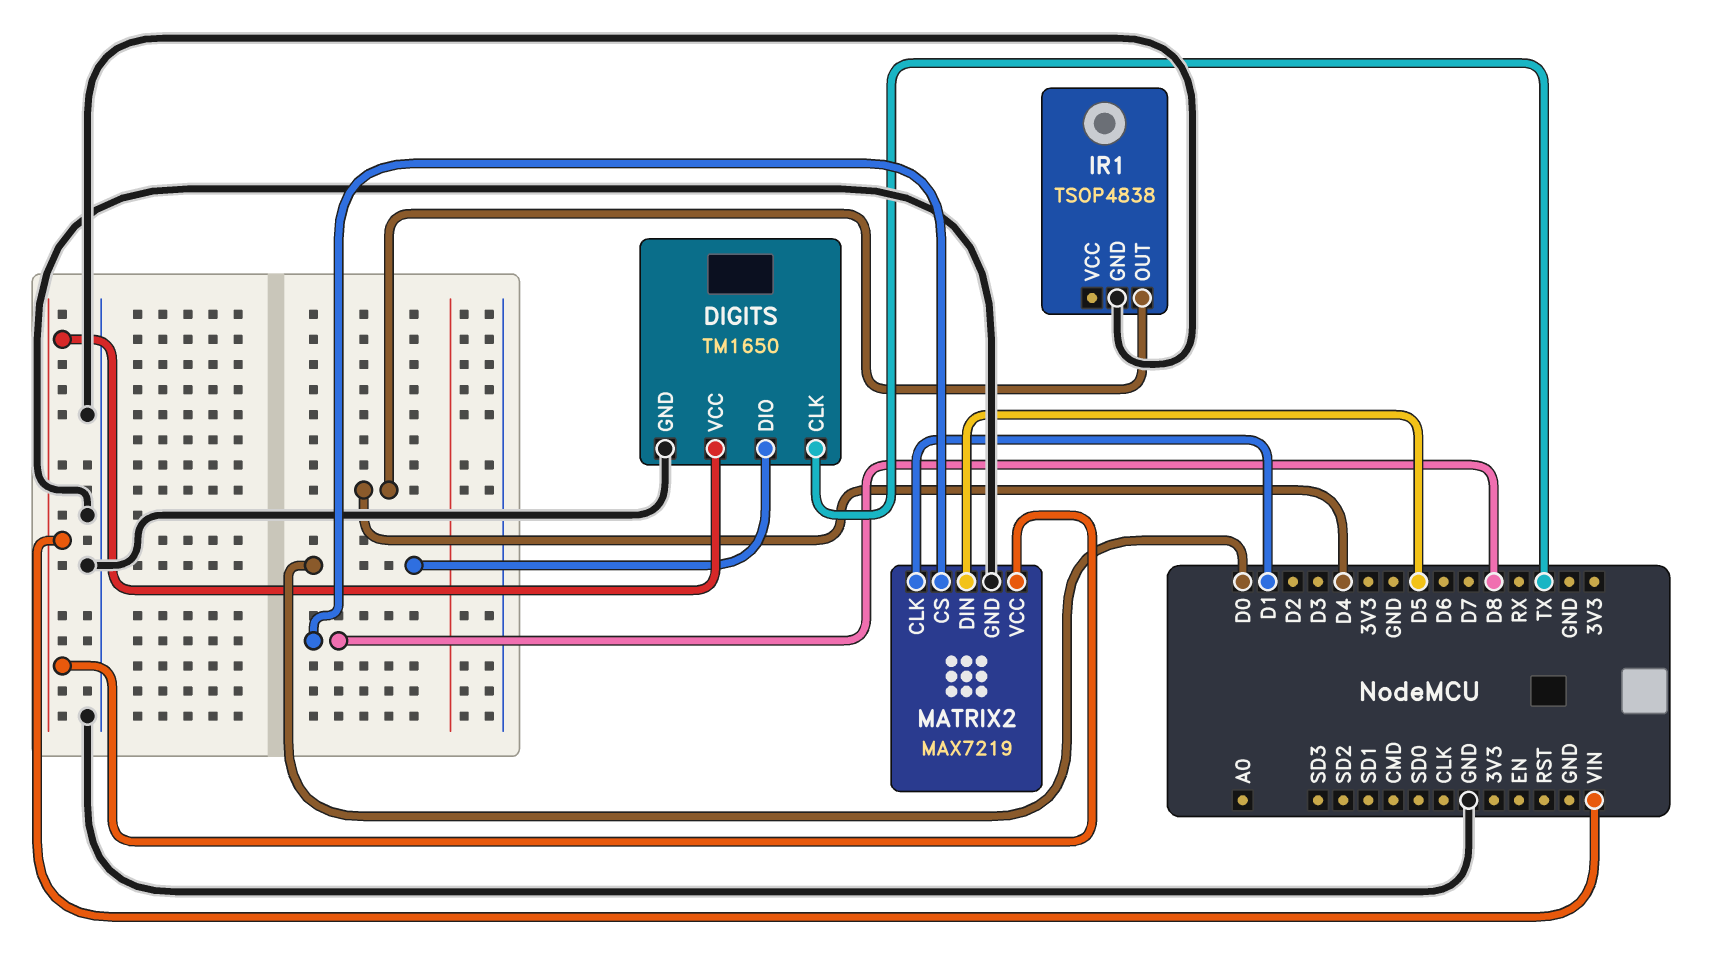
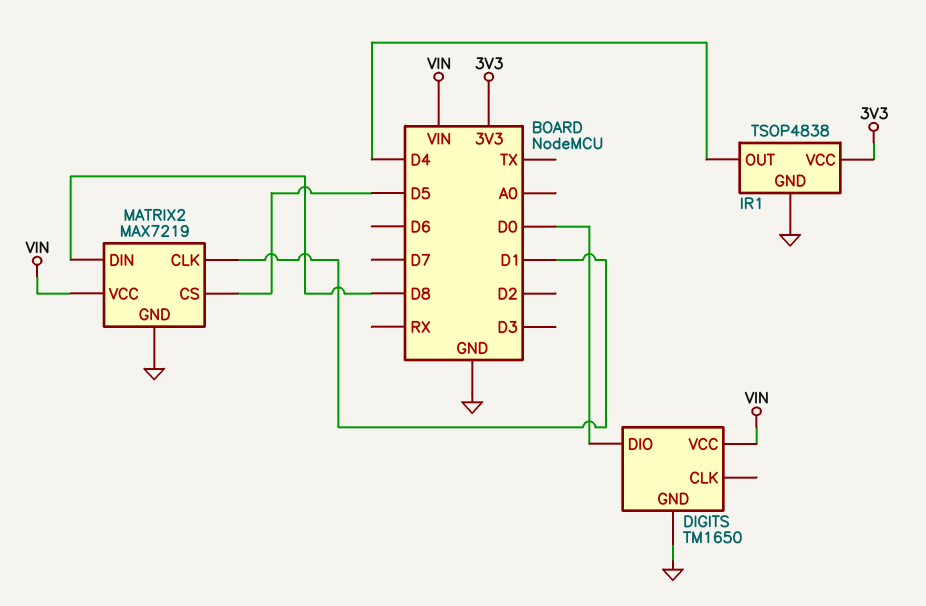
DIGITS pin CLK: TX -> none
IR1 pin VCC: none -> 3V3
MATRIX2 pin CS: D8 -> D5
MATRIX2 pin DIN: D5 -> D8

